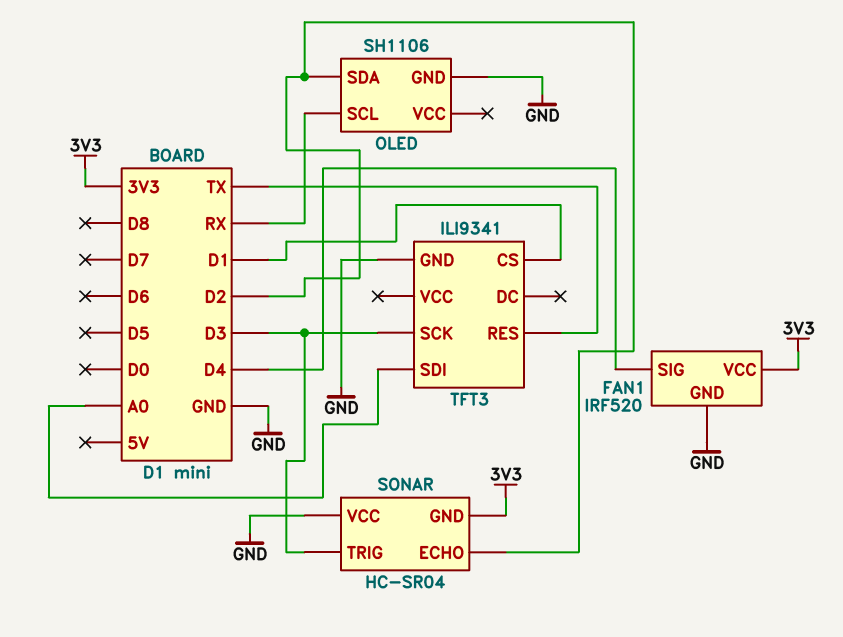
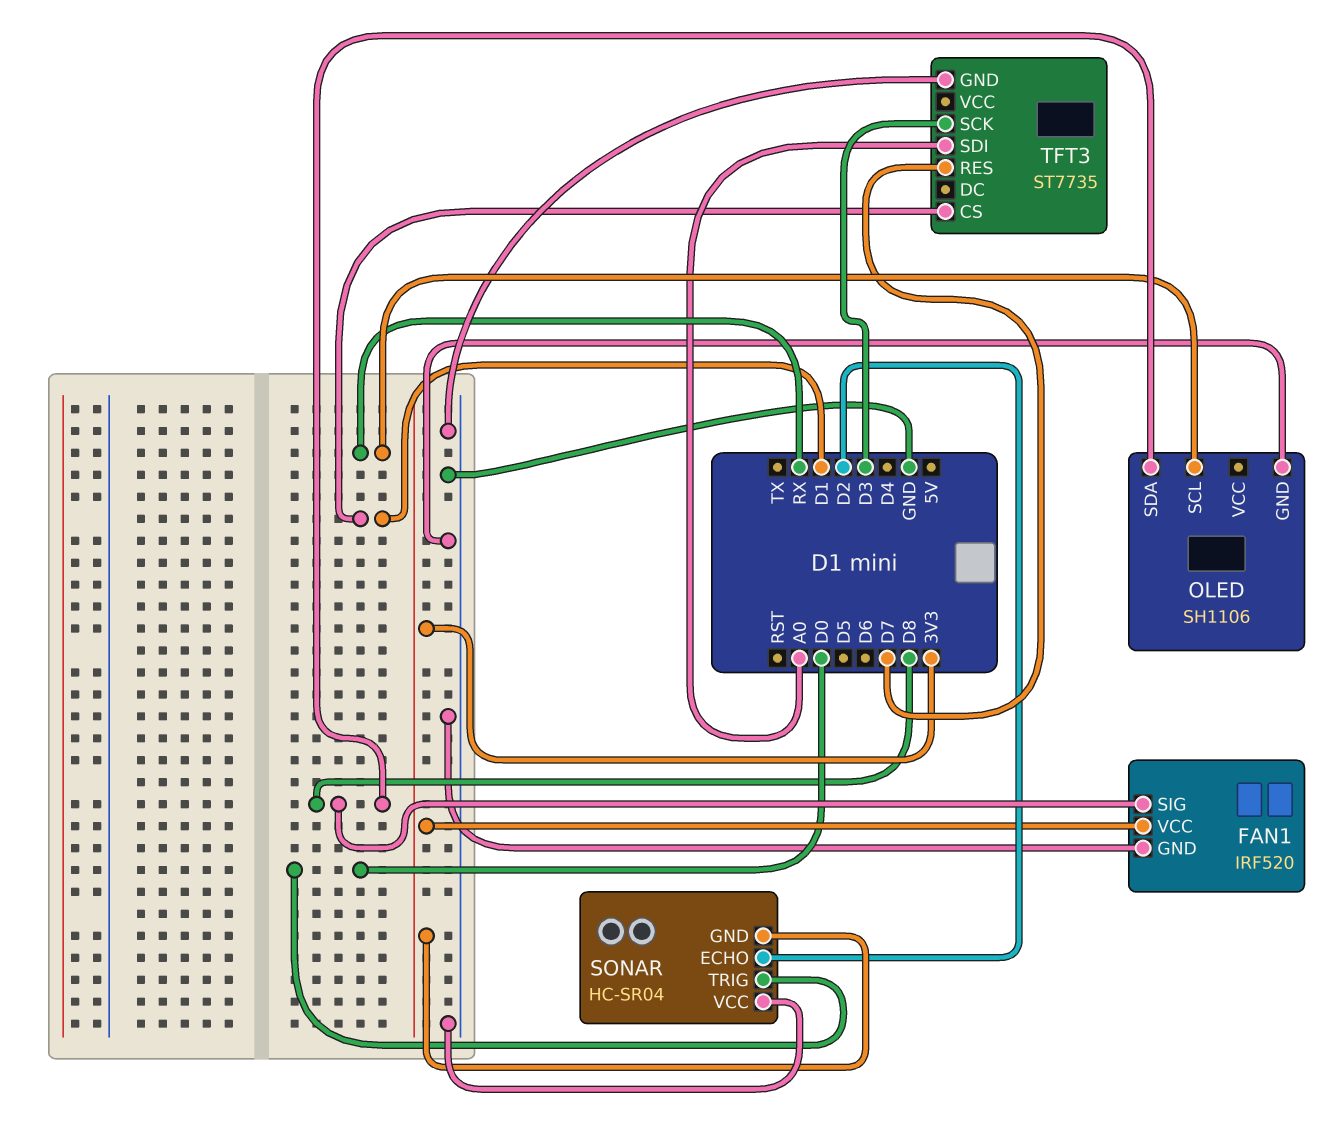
FAN1 pin SIG: D4 -> D8
OLED pin SDA: D2 -> D8
SONAR pin TRIG: D3 -> D0
TFT3: ILI9341 -> ST7735
TFT3 pin RES: TX -> D7

